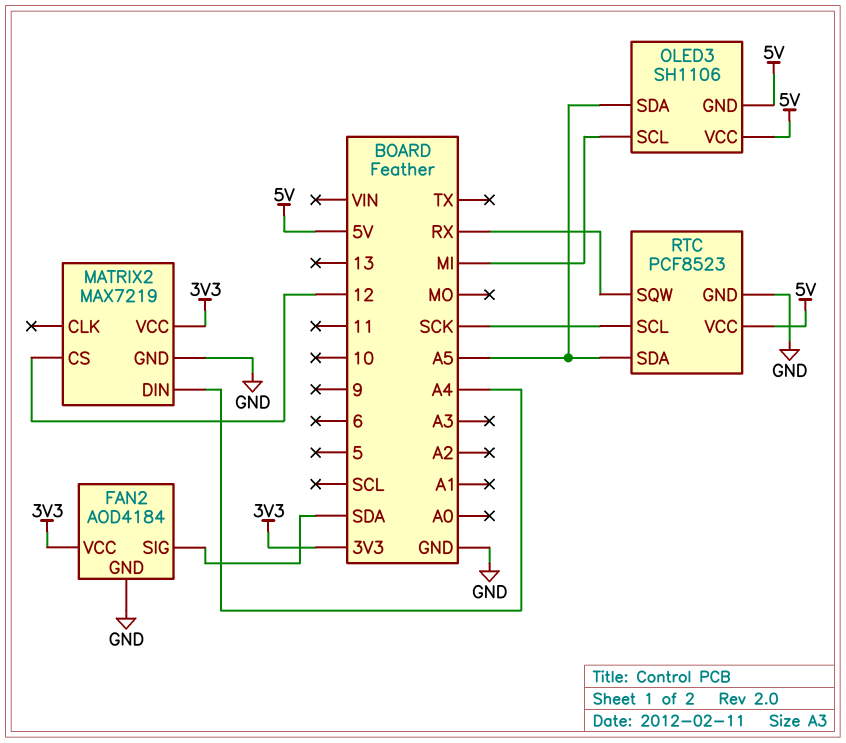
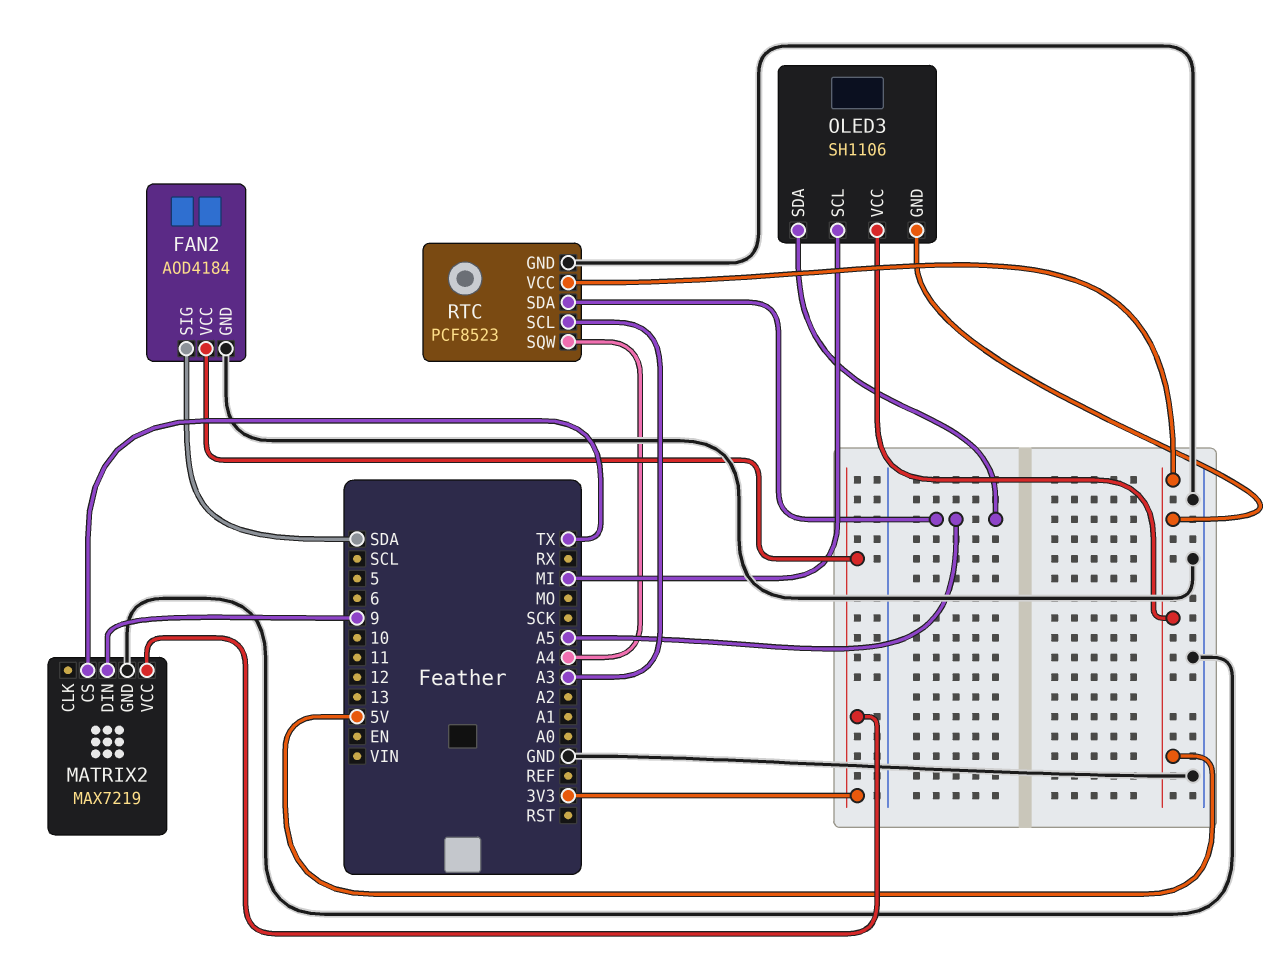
MATRIX2 pin CS: 12 -> TX
MATRIX2 pin DIN: A4 -> 9
RTC pin SCL: SCK -> A3
RTC pin SQW: RX -> A4

